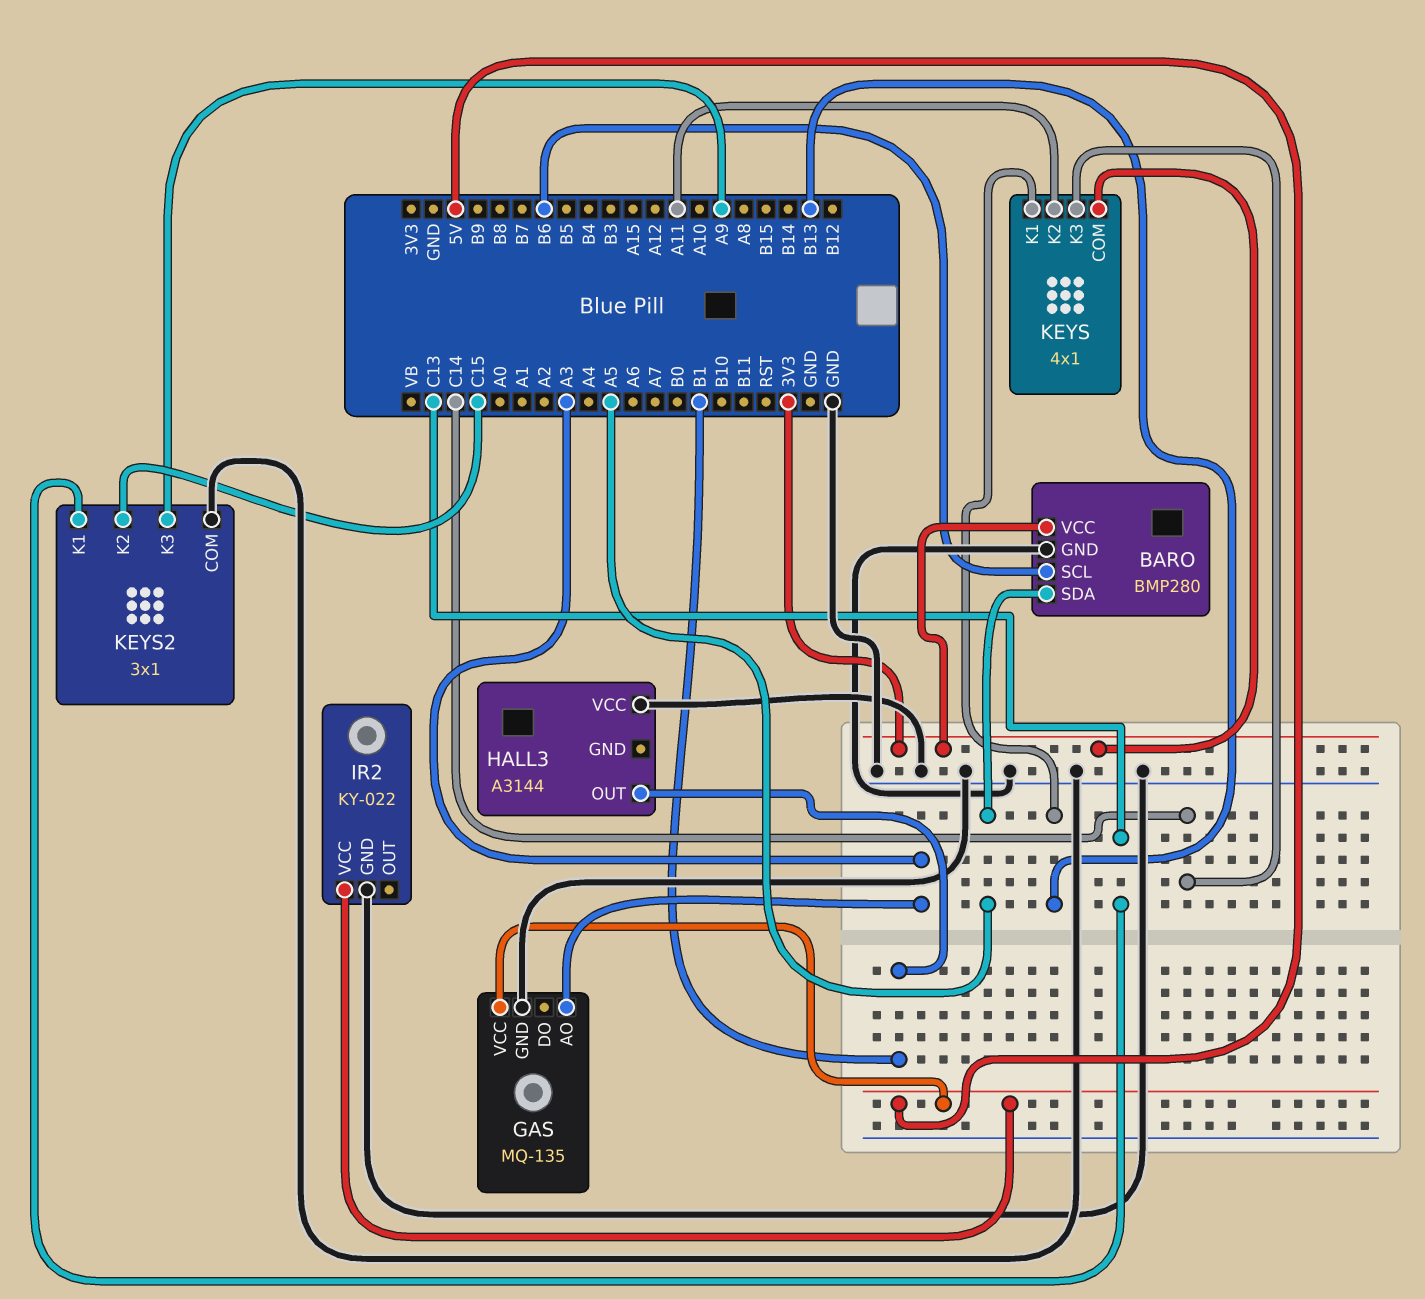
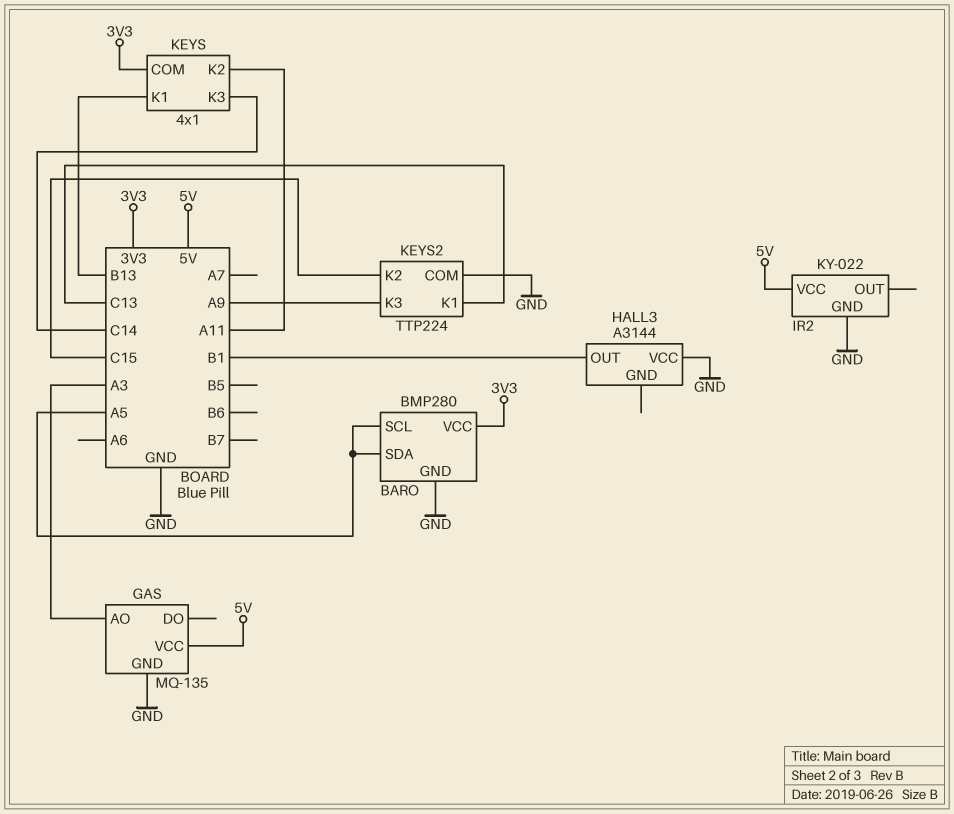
BARO pin SCL: B6 -> A5
KEYS2: 3x1 -> TTP224

